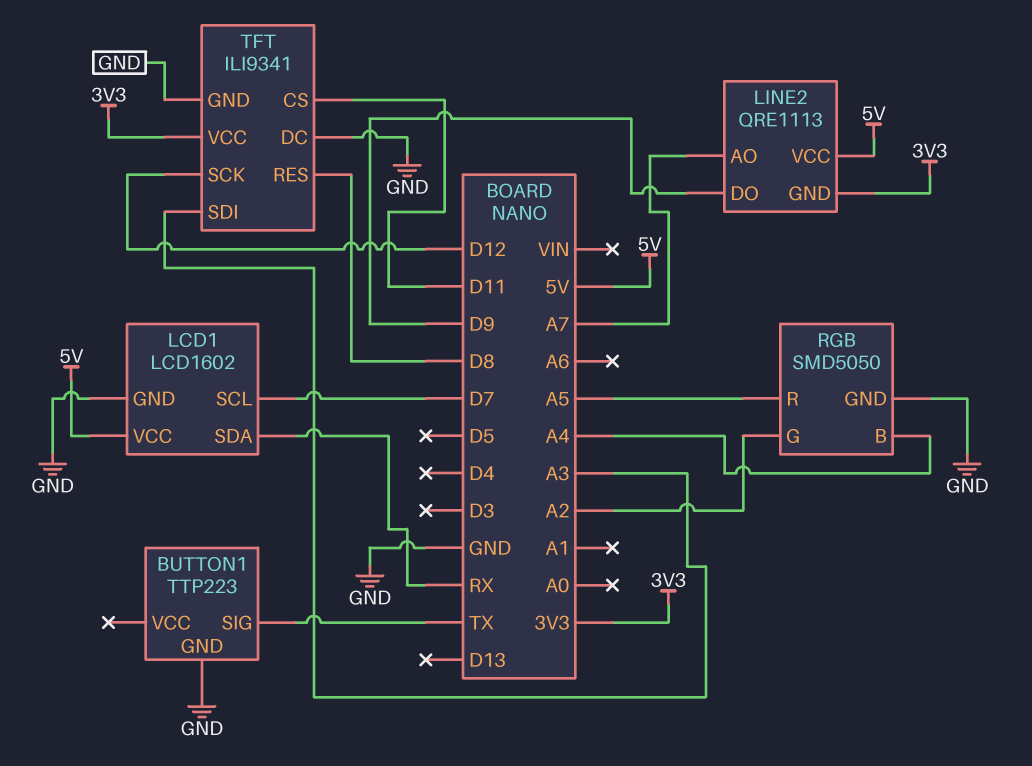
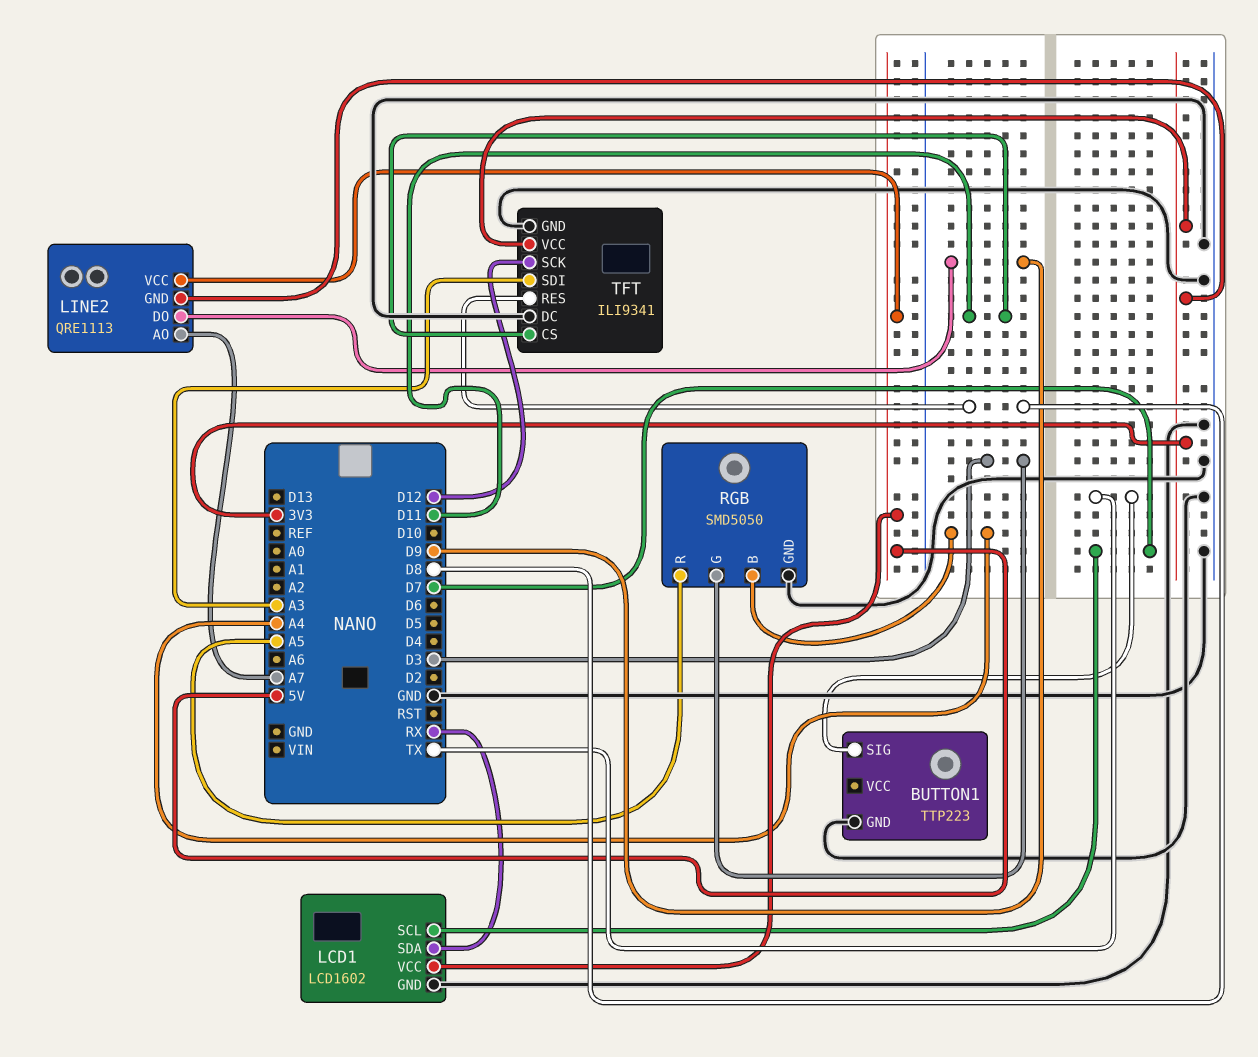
RGB pin G: A2 -> D3

